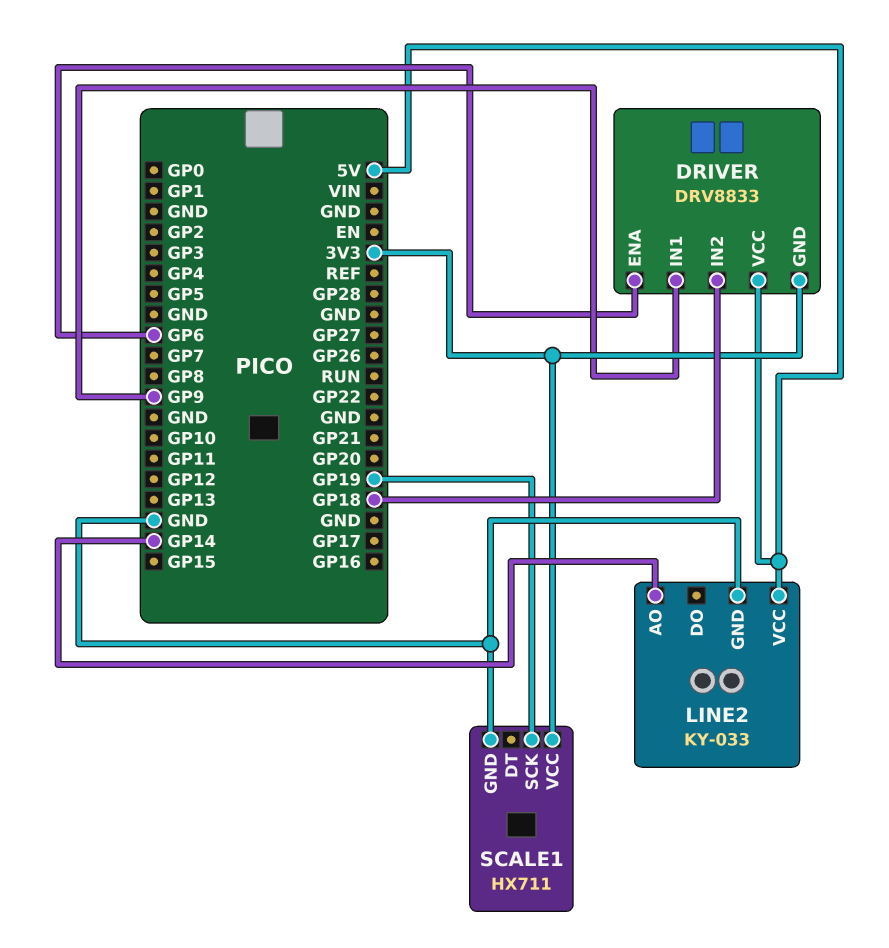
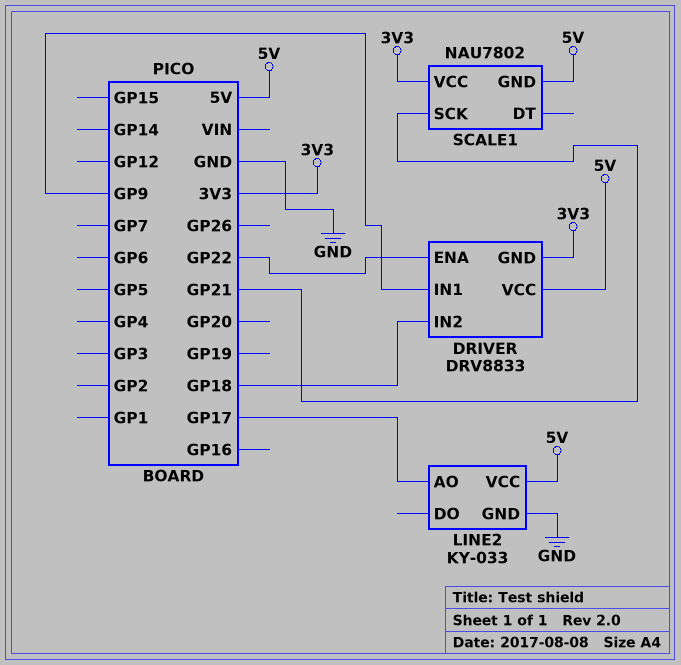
DRIVER pin ENA: GP6 -> GP22
LINE2 pin AO: GP14 -> GP17
SCALE1: HX711 -> NAU7802
SCALE1 pin GND: GND -> 5V
SCALE1 pin SCK: GP19 -> GP21

